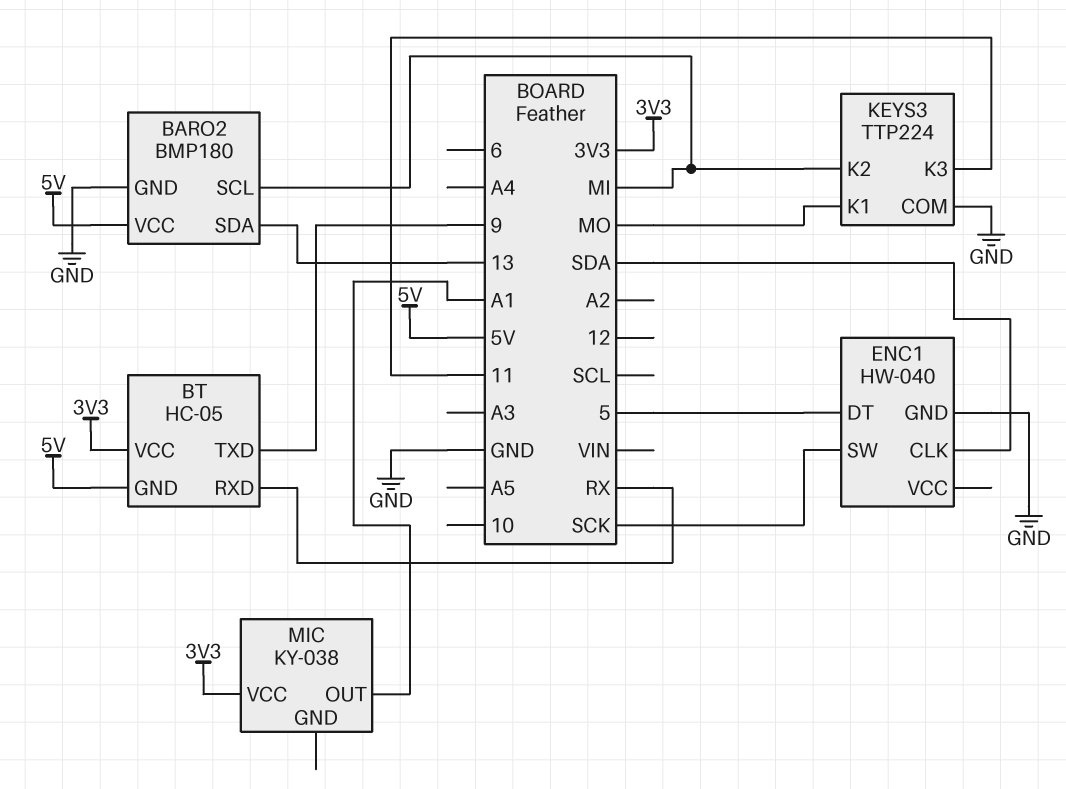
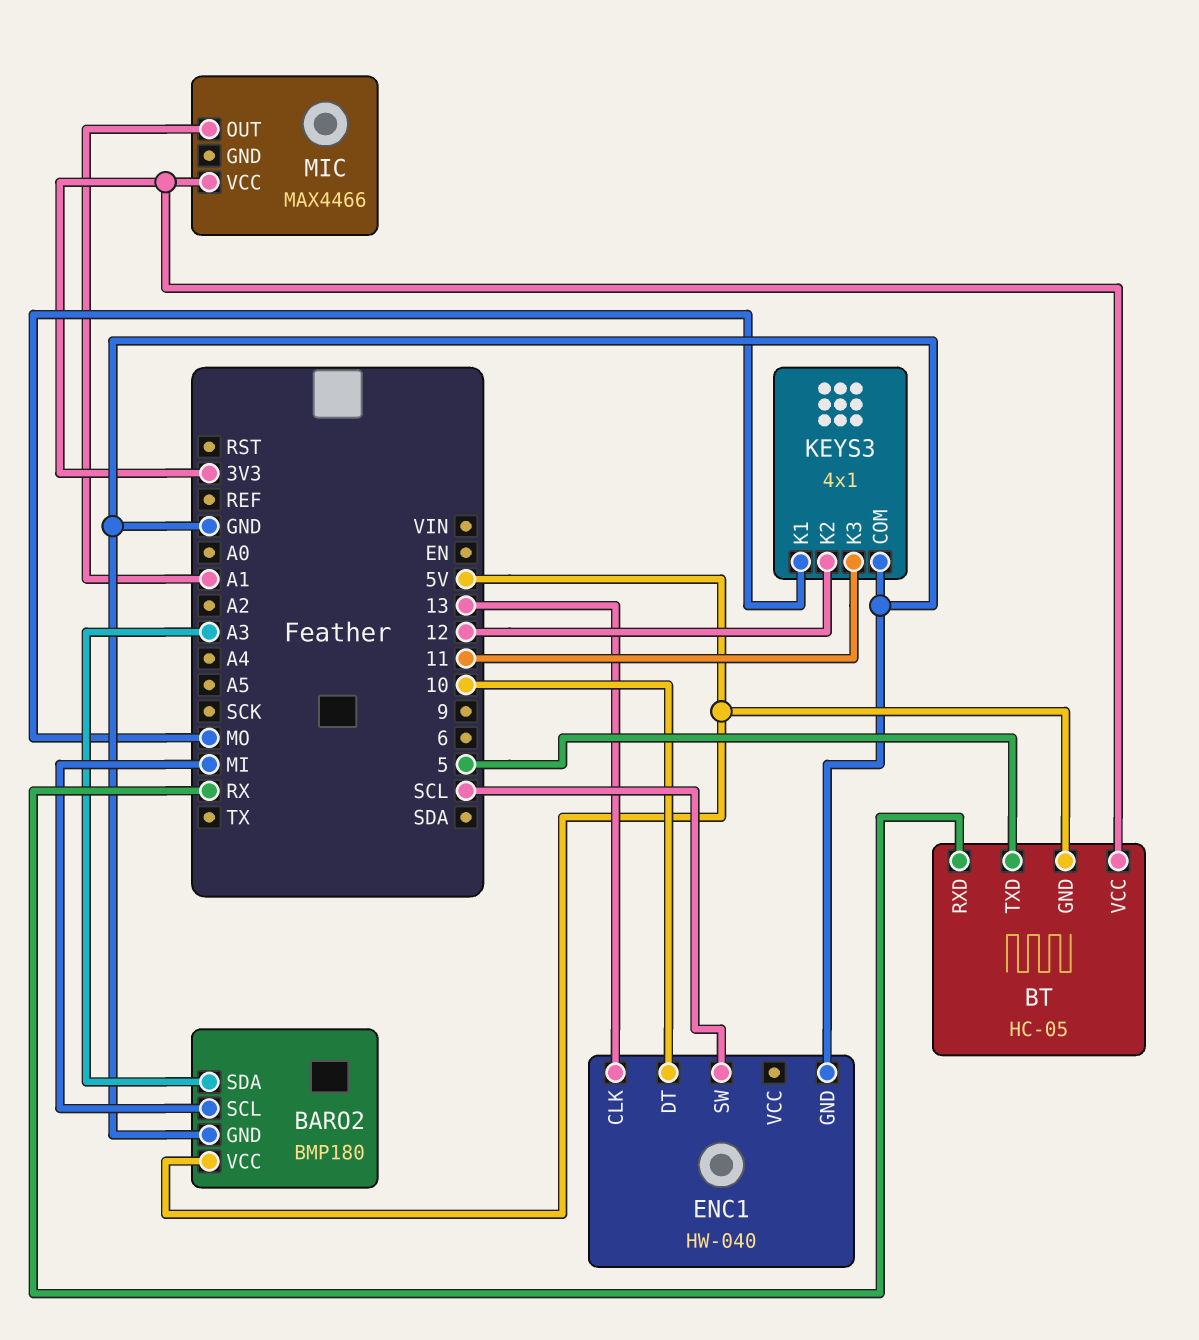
BARO2 pin SDA: 13 -> A3
BT pin TXD: 9 -> 5
ENC1 pin CLK: SDA -> 13
ENC1 pin DT: 5 -> 10
ENC1 pin SW: SCK -> SCL
KEYS3: TTP224 -> 4x1
KEYS3 pin K2: MI -> 12
MIC: KY-038 -> MAX4466

